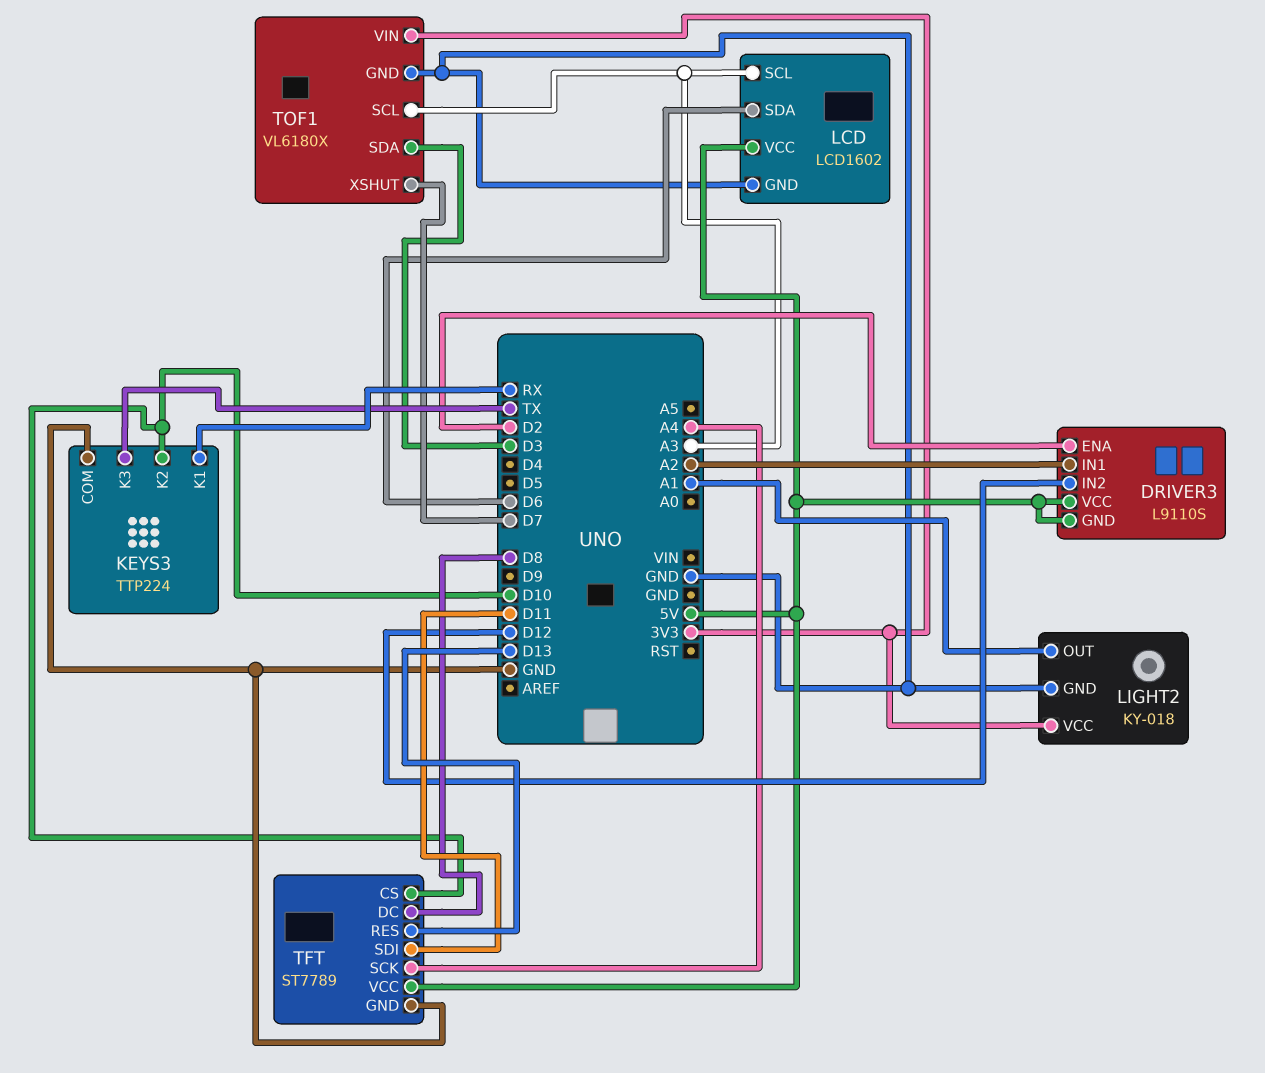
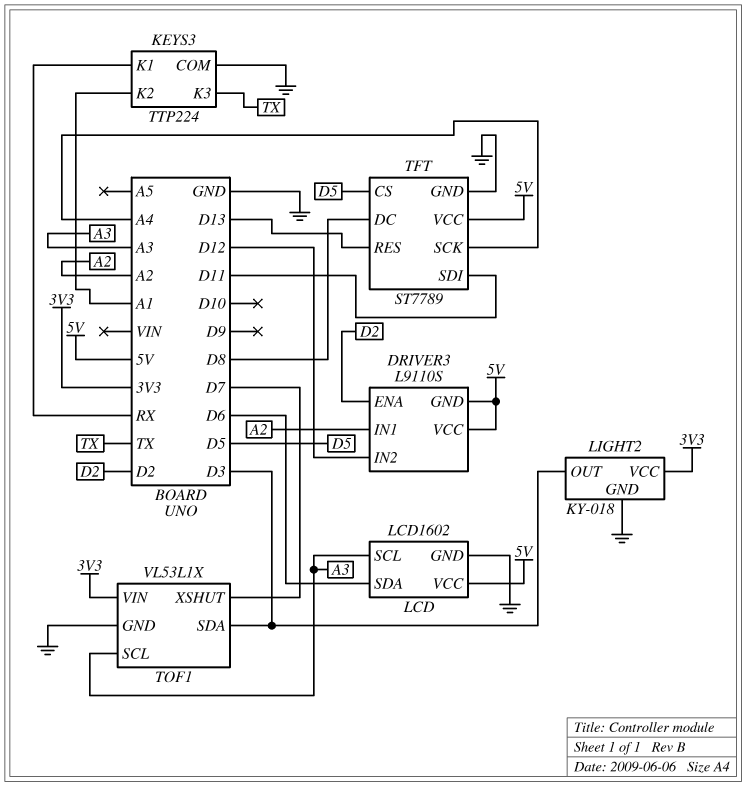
KEYS3 pin K2: D10 -> A1
LIGHT2 pin OUT: A1 -> D3
TFT pin CS: D10 -> D5
TOF1: VL6180X -> VL53L1X

